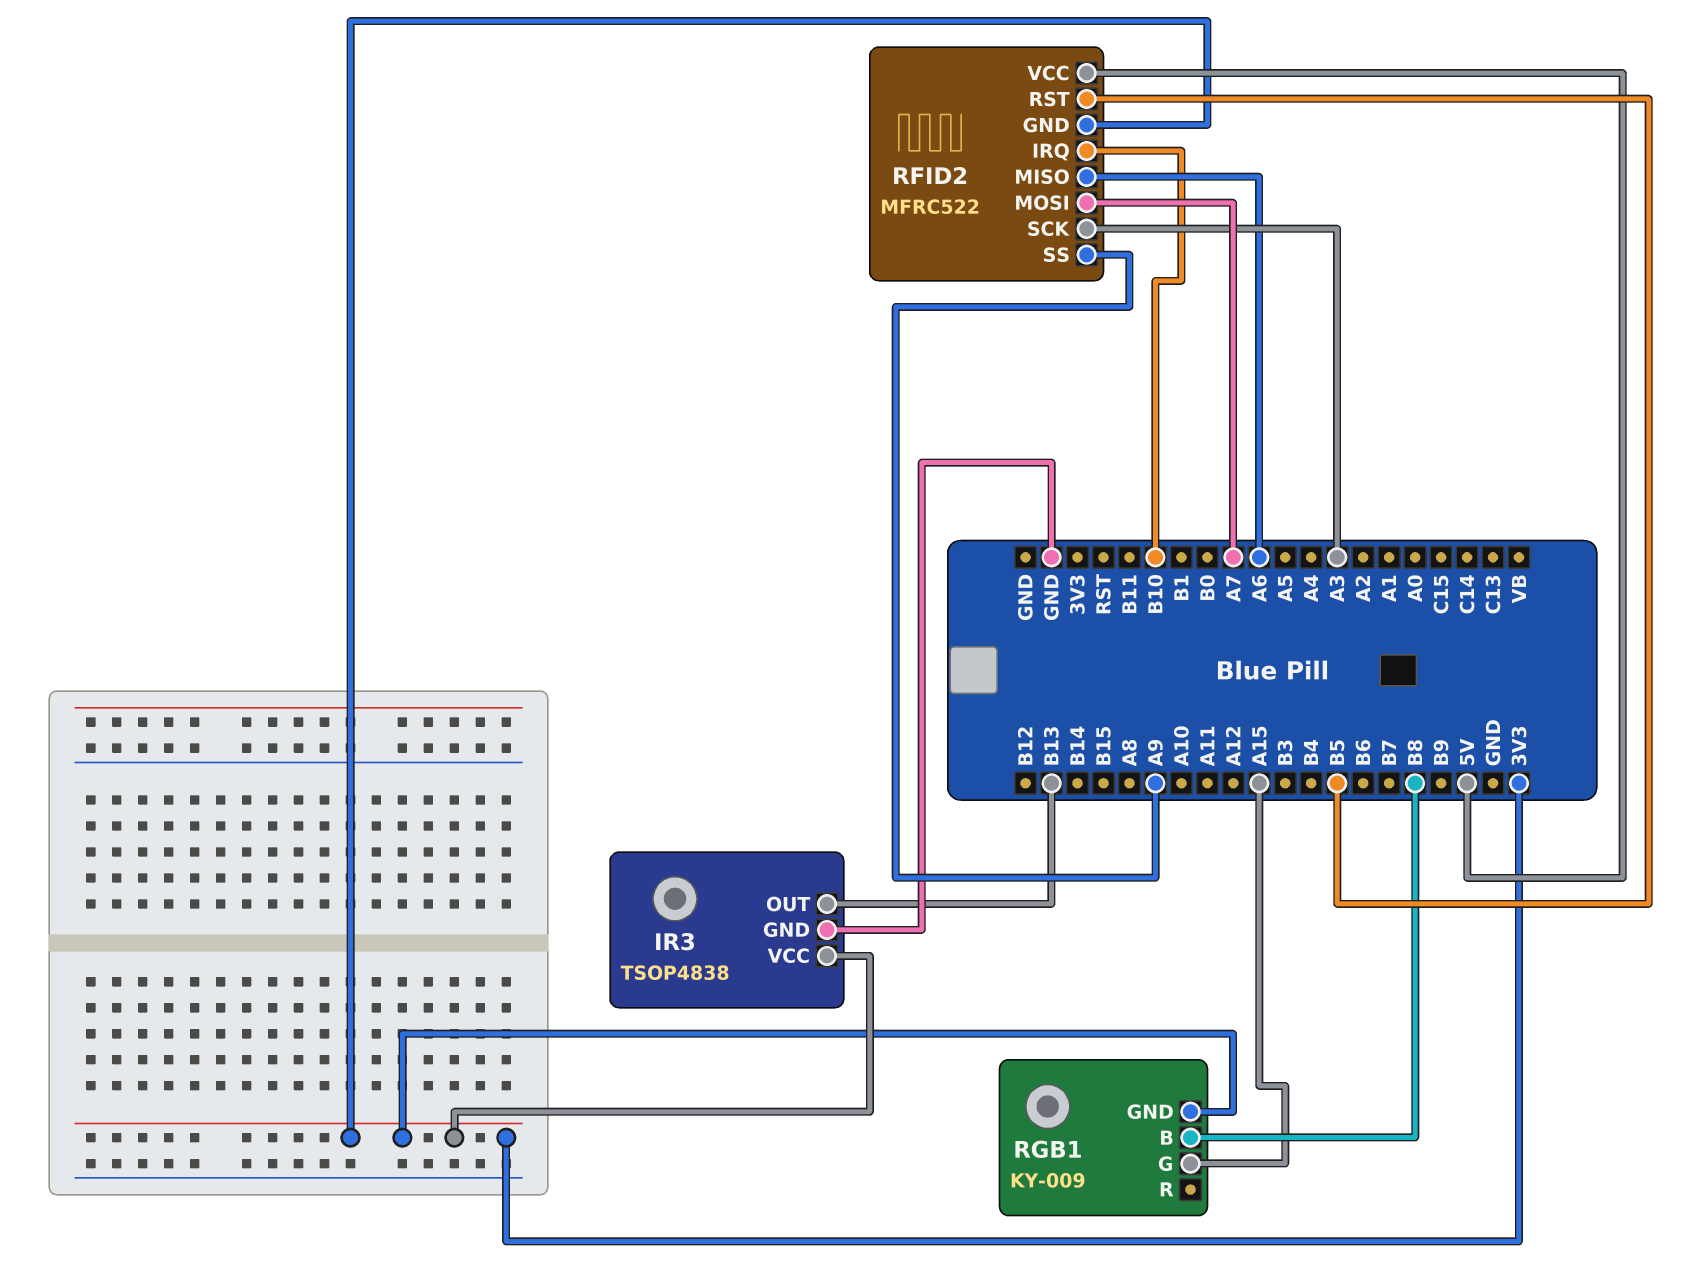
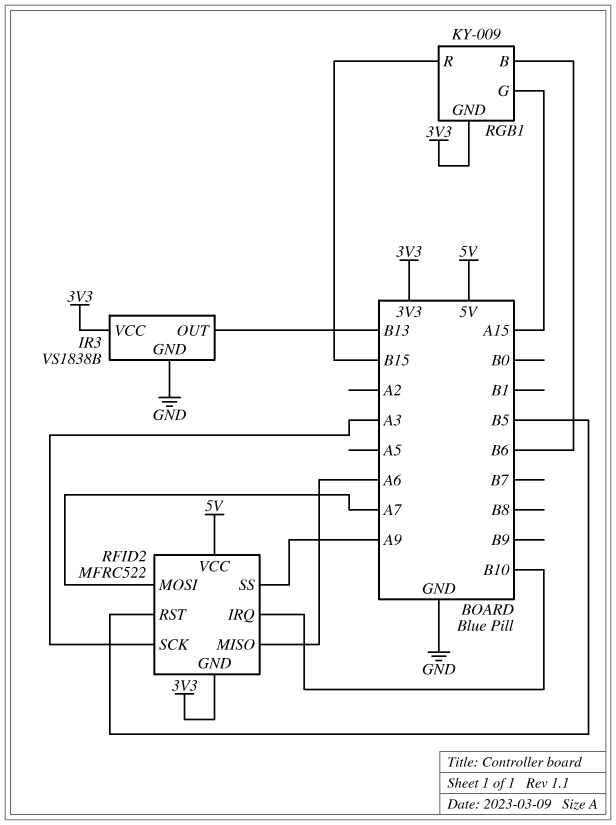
IR3: TSOP4838 -> VS1838B
RGB1 pin B: B8 -> B6
RGB1 pin R: none -> B15

